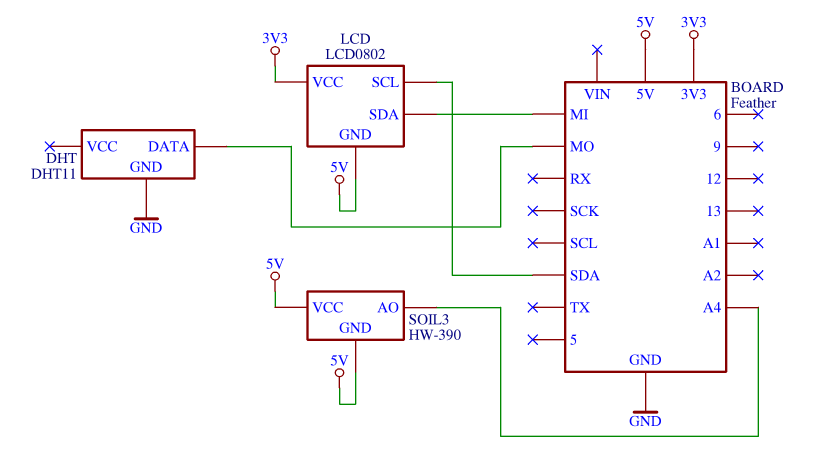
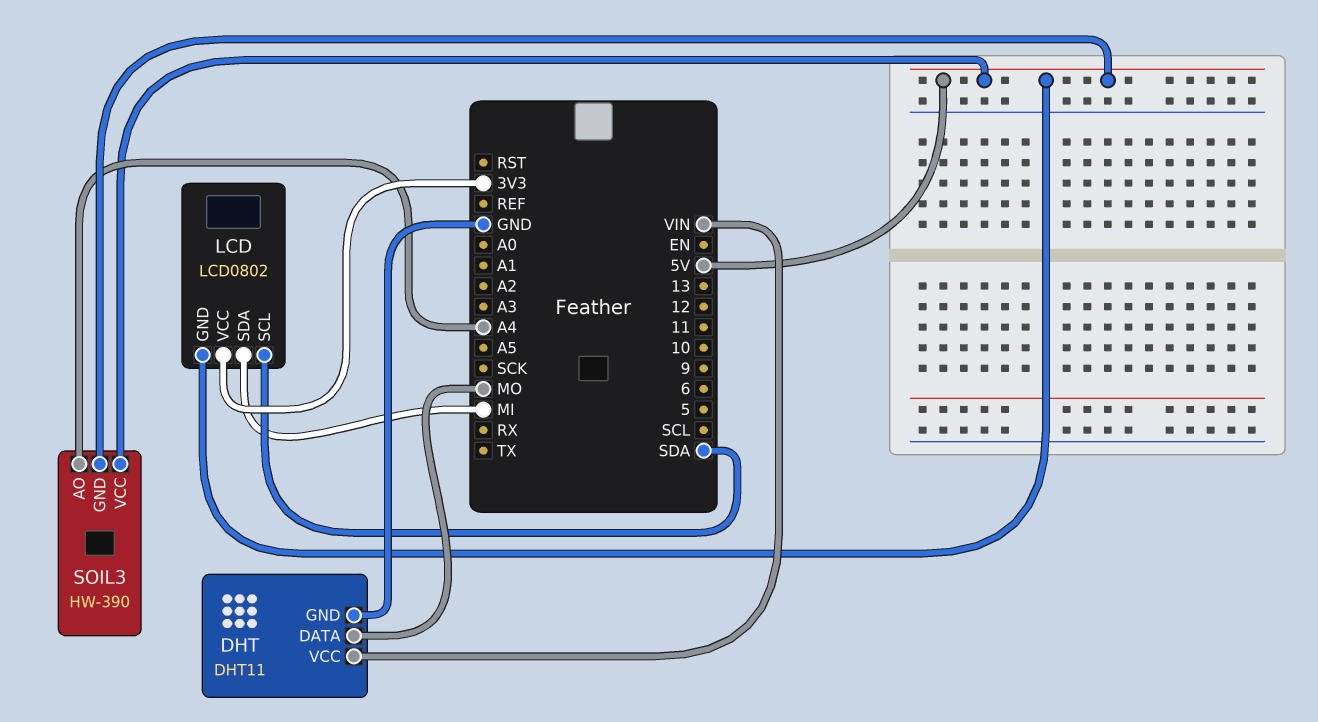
DHT pin VCC: none -> VIN

